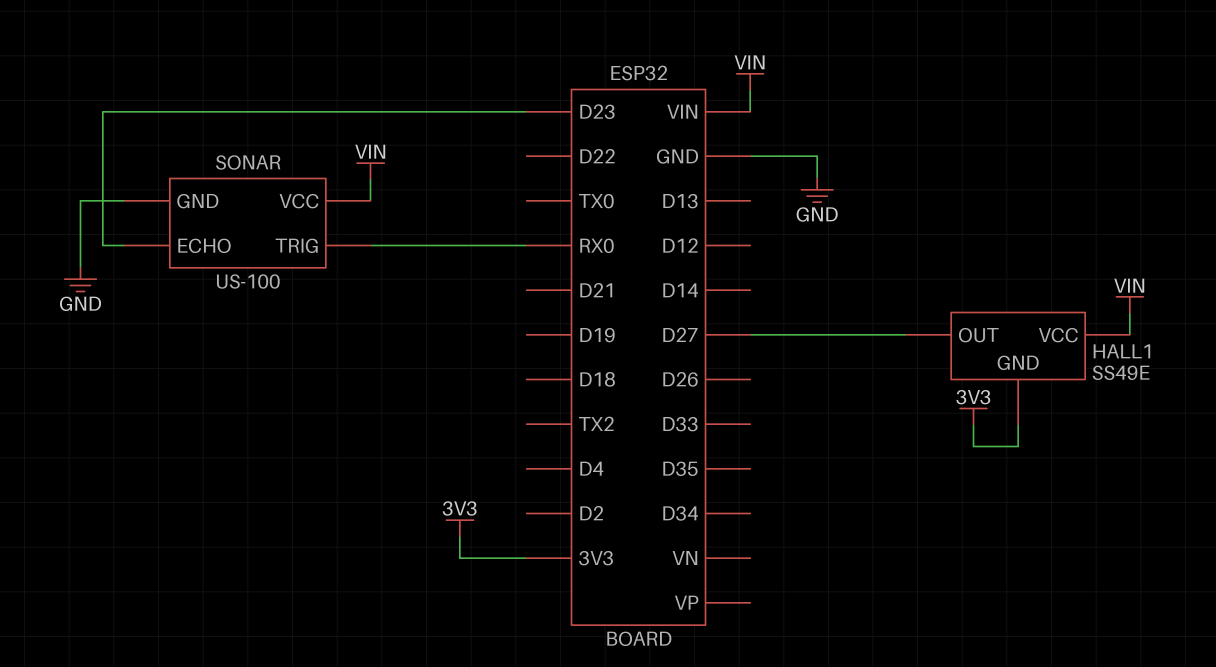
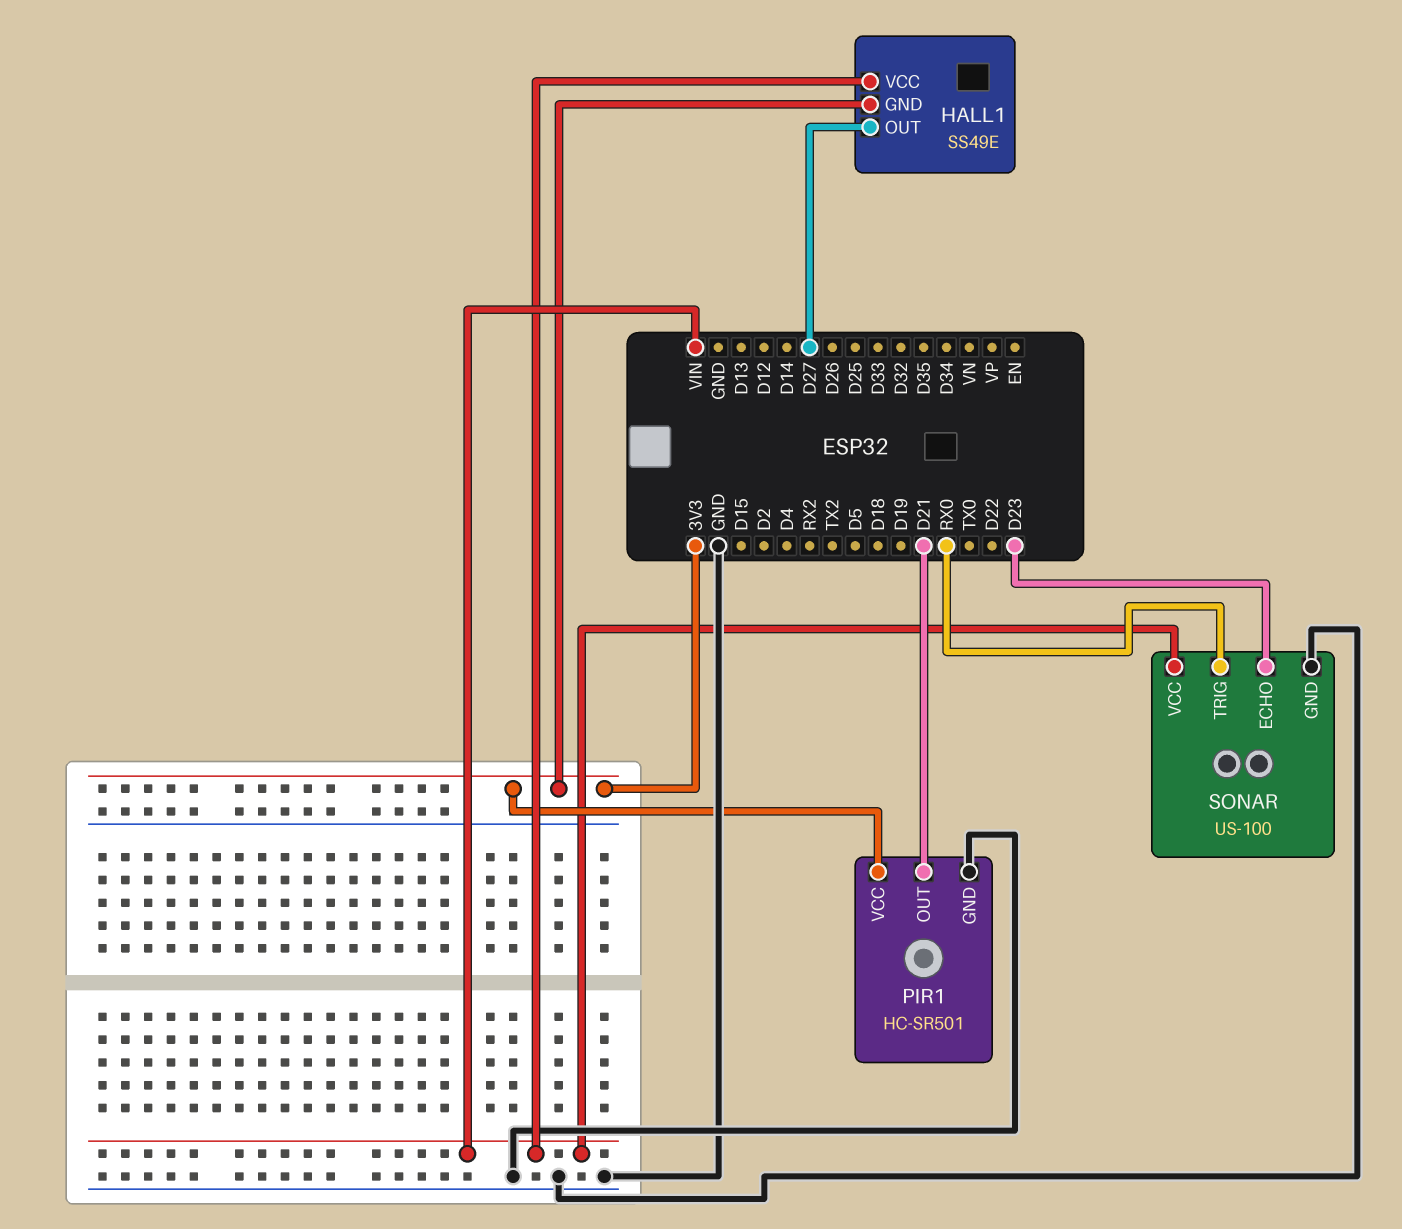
PIR1: none -> HC-SR501
PIR1 pin GND: none -> GND
PIR1 pin OUT: none -> D21
PIR1 pin VCC: none -> 3V3

